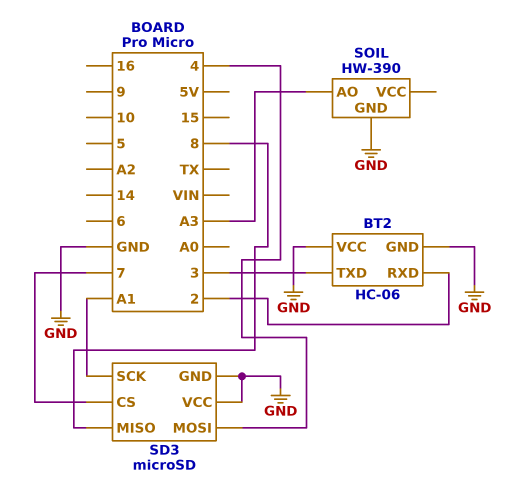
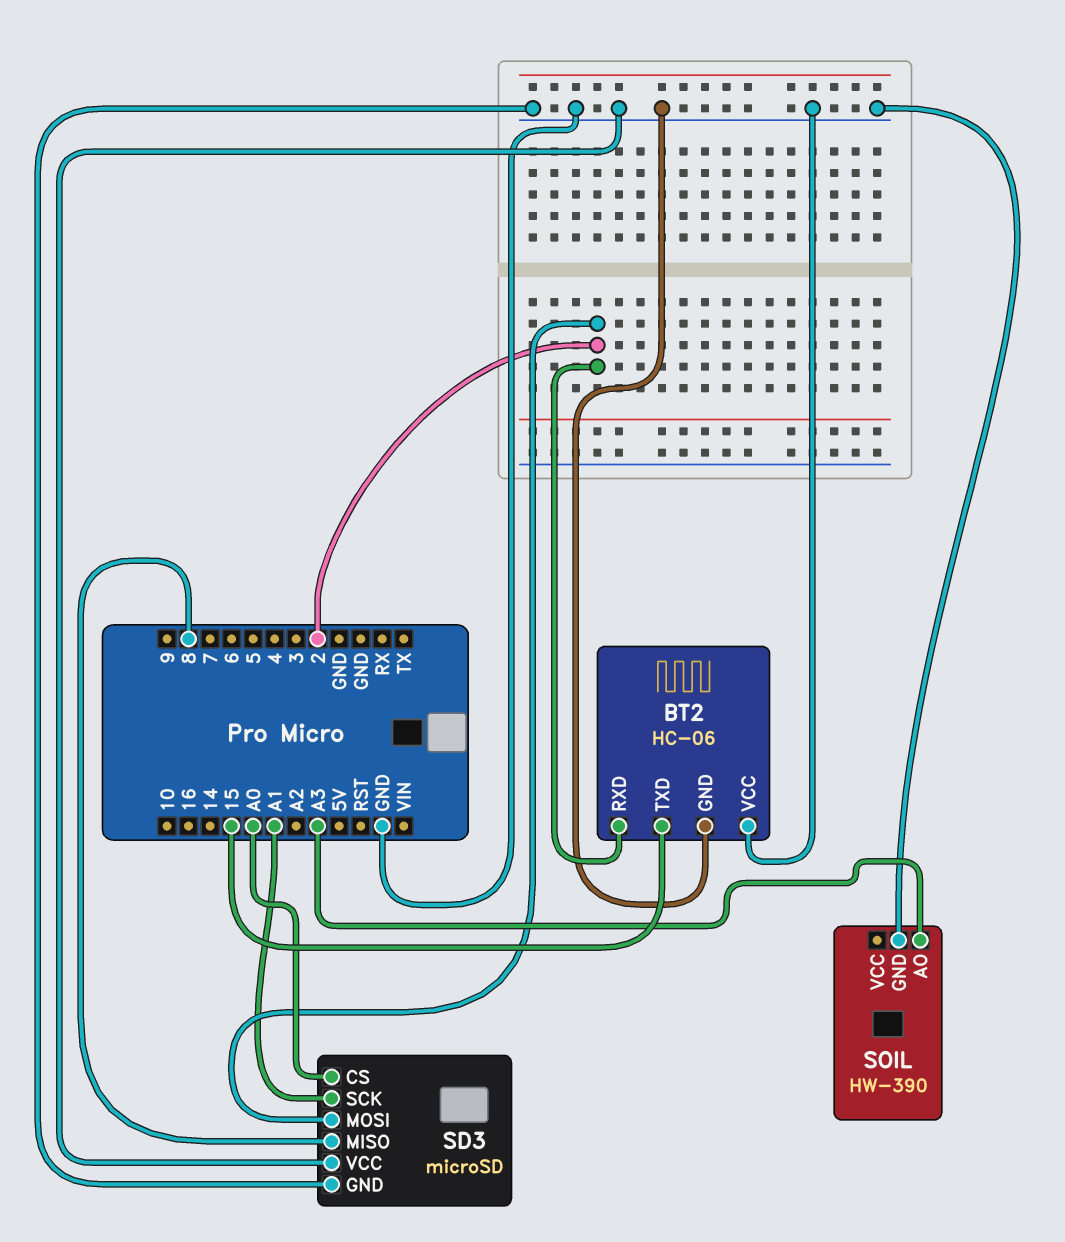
BT2 pin TXD: 3 -> 15
SD3 pin CS: 7 -> A0
SD3 pin MOSI: 4 -> 2

